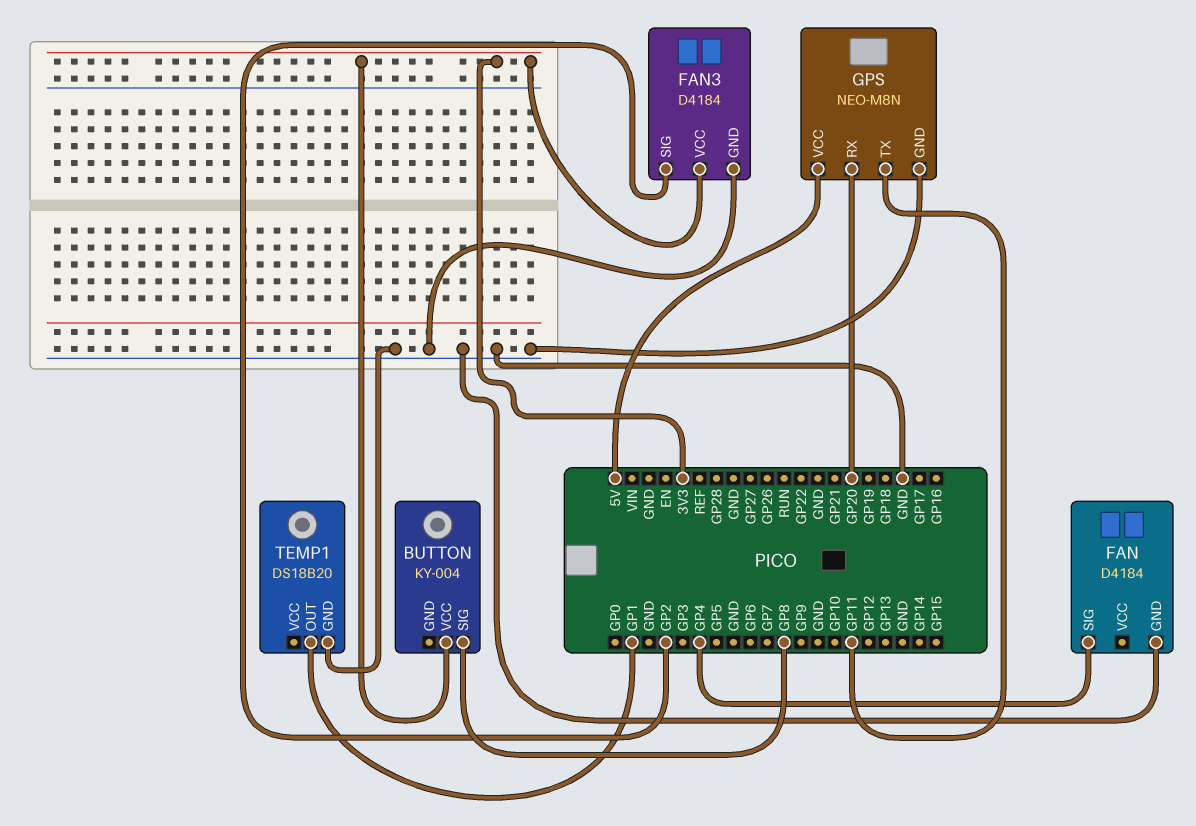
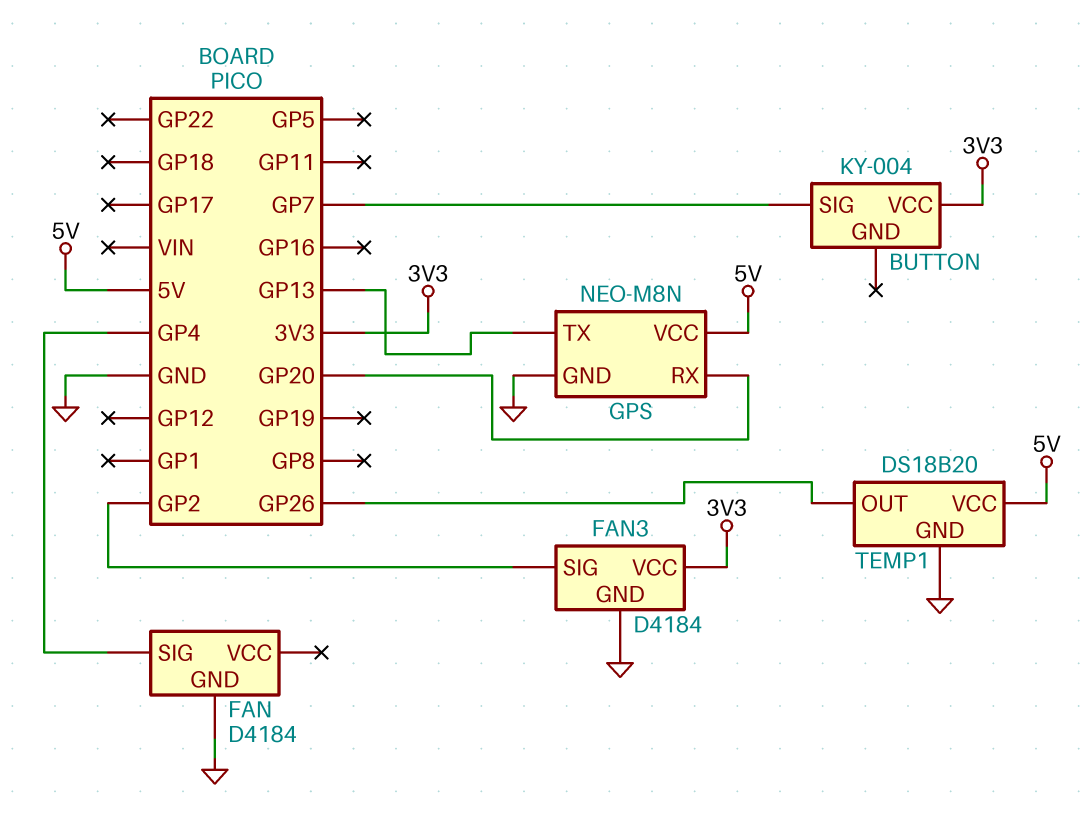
BUTTON pin SIG: GP8 -> GP7
GPS pin TX: GP11 -> GP13
TEMP1 pin OUT: GP1 -> GP26
TEMP1 pin VCC: none -> 5V

